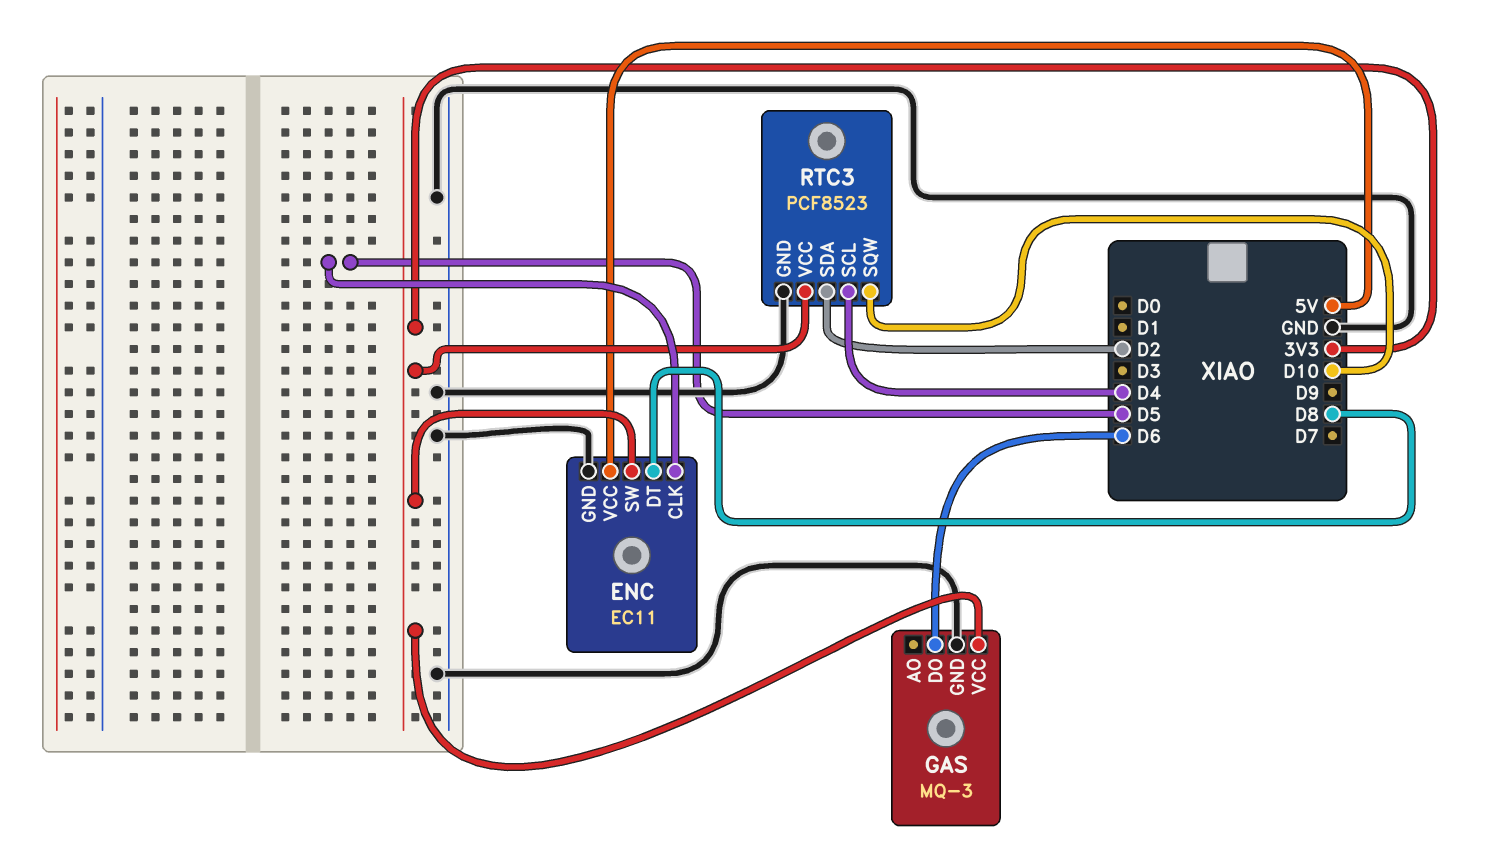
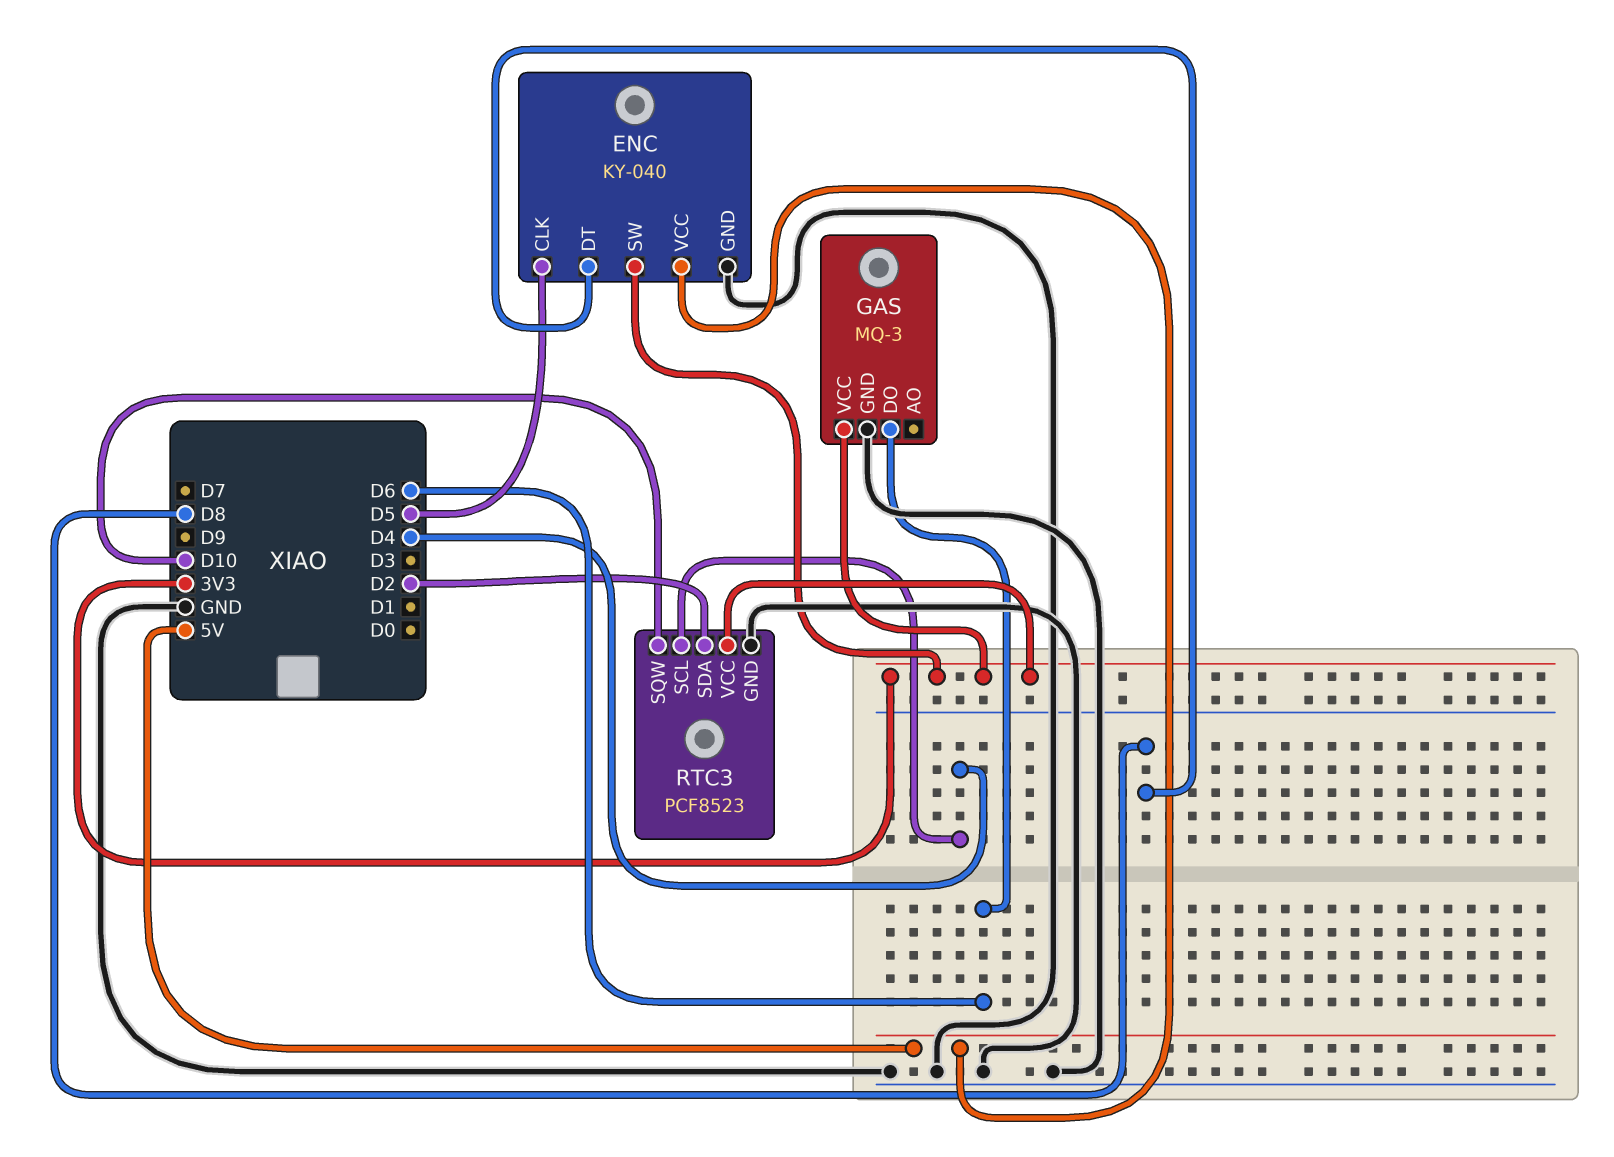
ENC: EC11 -> KY-040

